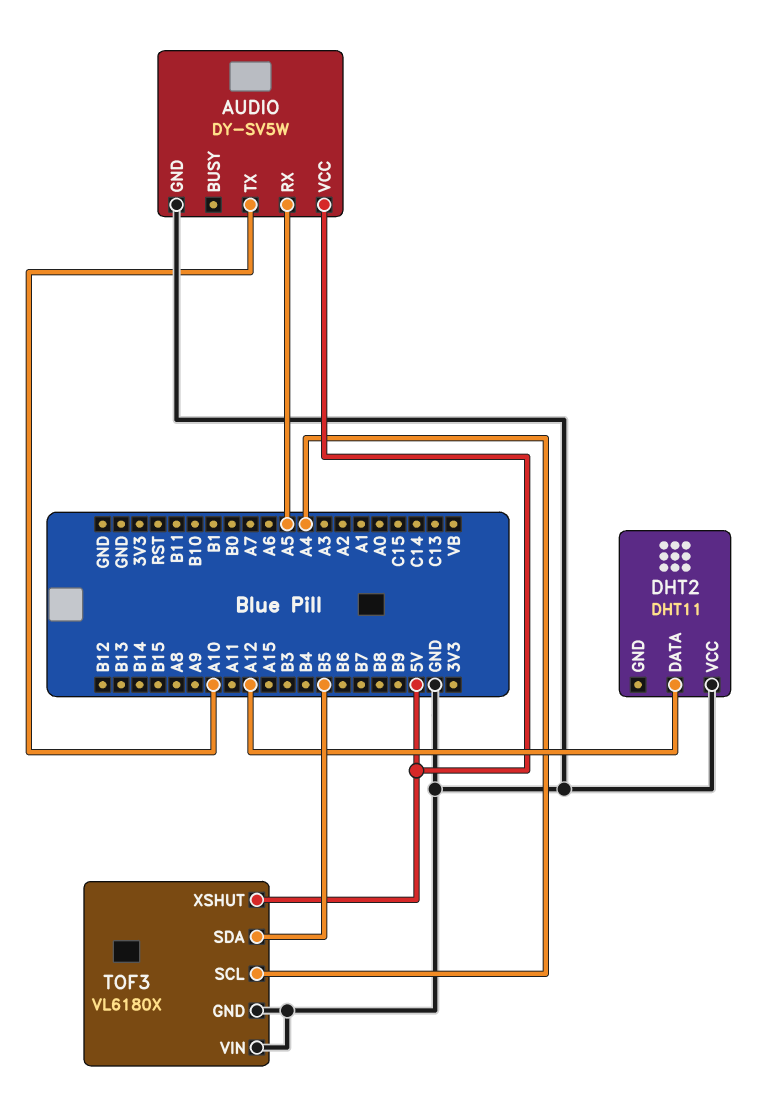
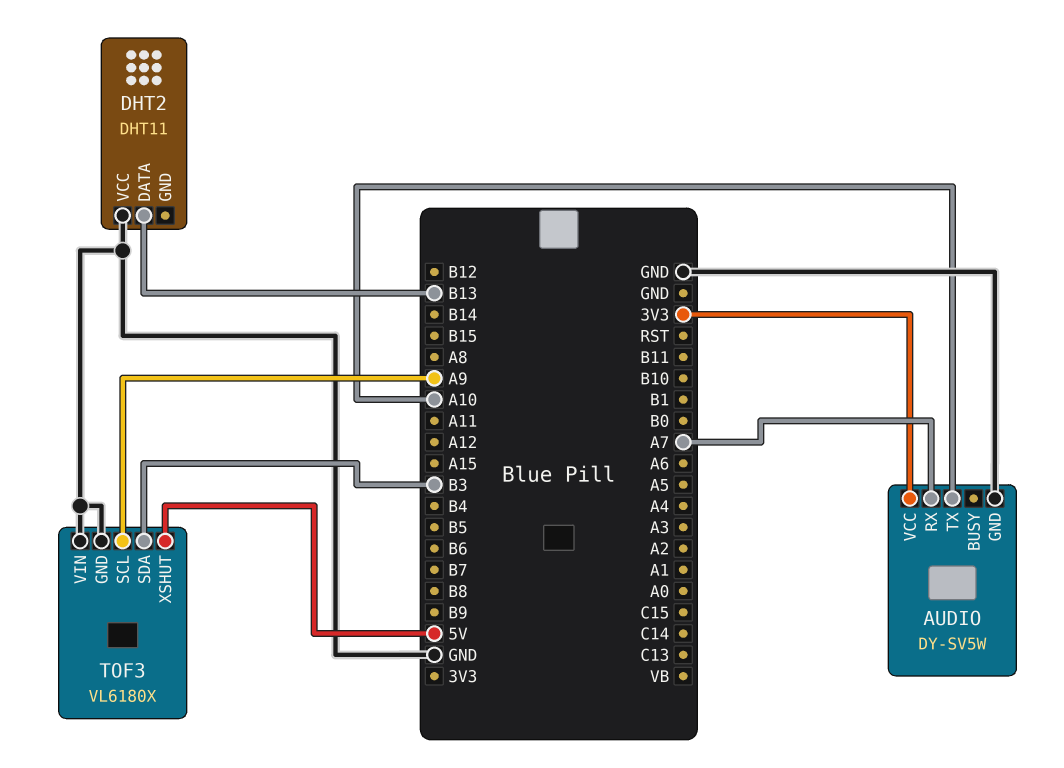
AUDIO pin RX: A5 -> A7
AUDIO pin VCC: 5V -> 3V3
DHT2 pin DATA: A12 -> B13
TOF3 pin SCL: A4 -> A9
TOF3 pin SDA: B5 -> B3

